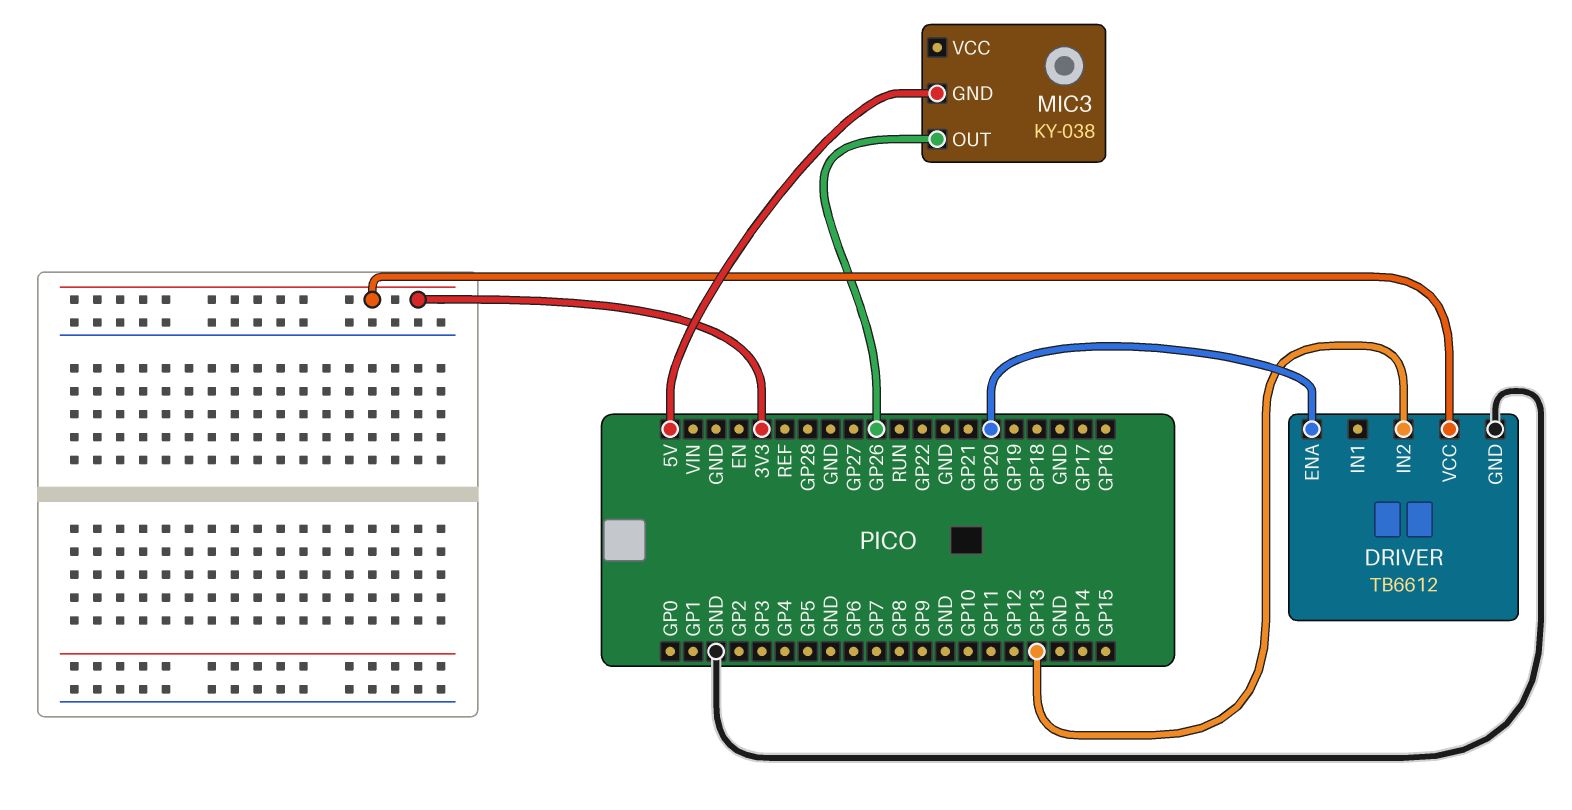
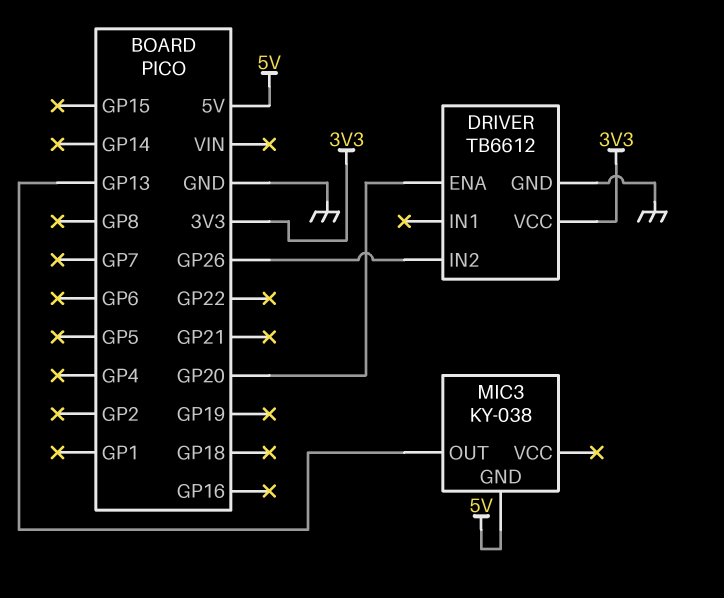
DRIVER pin IN2: GP13 -> GP26
MIC3 pin OUT: GP26 -> GP13

